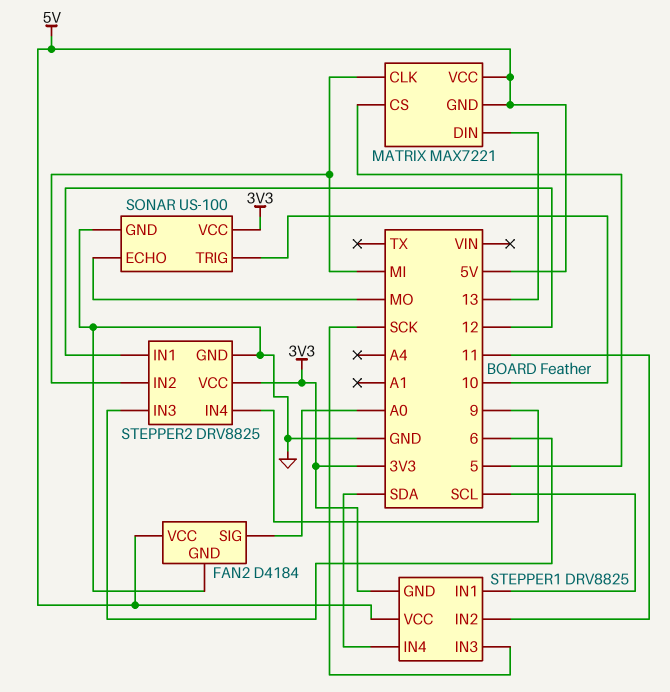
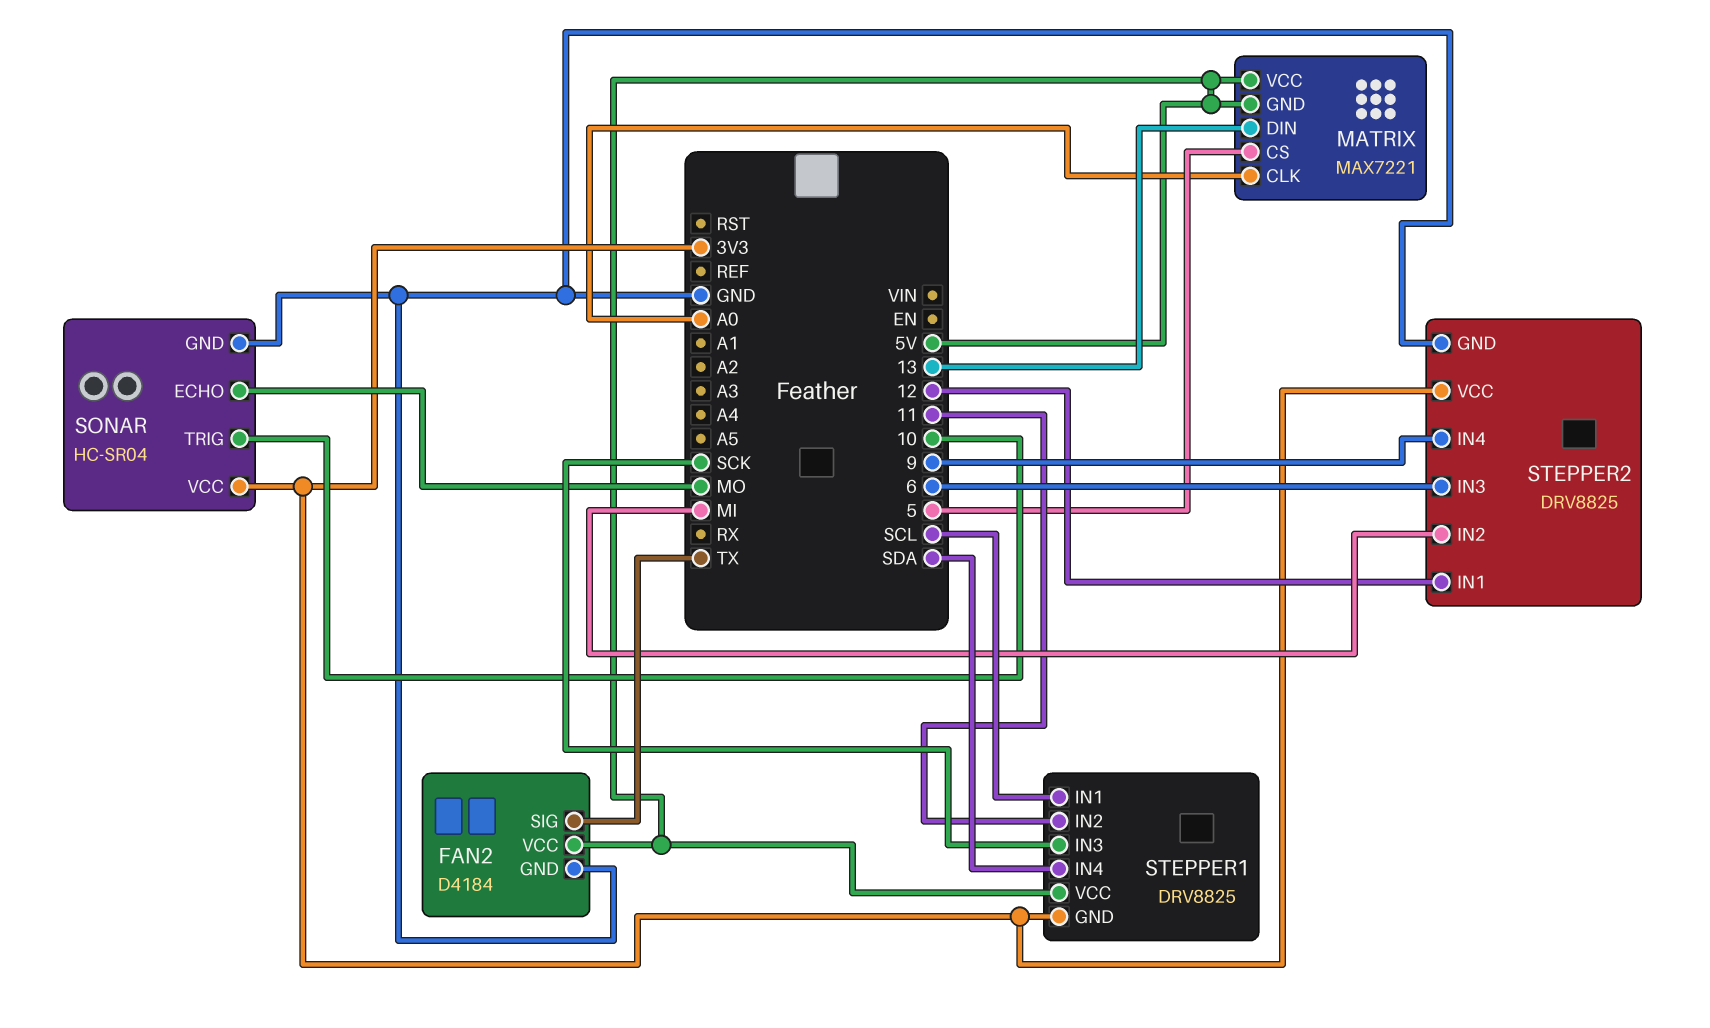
FAN2 pin SIG: A0 -> TX
MATRIX pin CLK: MI -> A0
SONAR: US-100 -> HC-SR04

